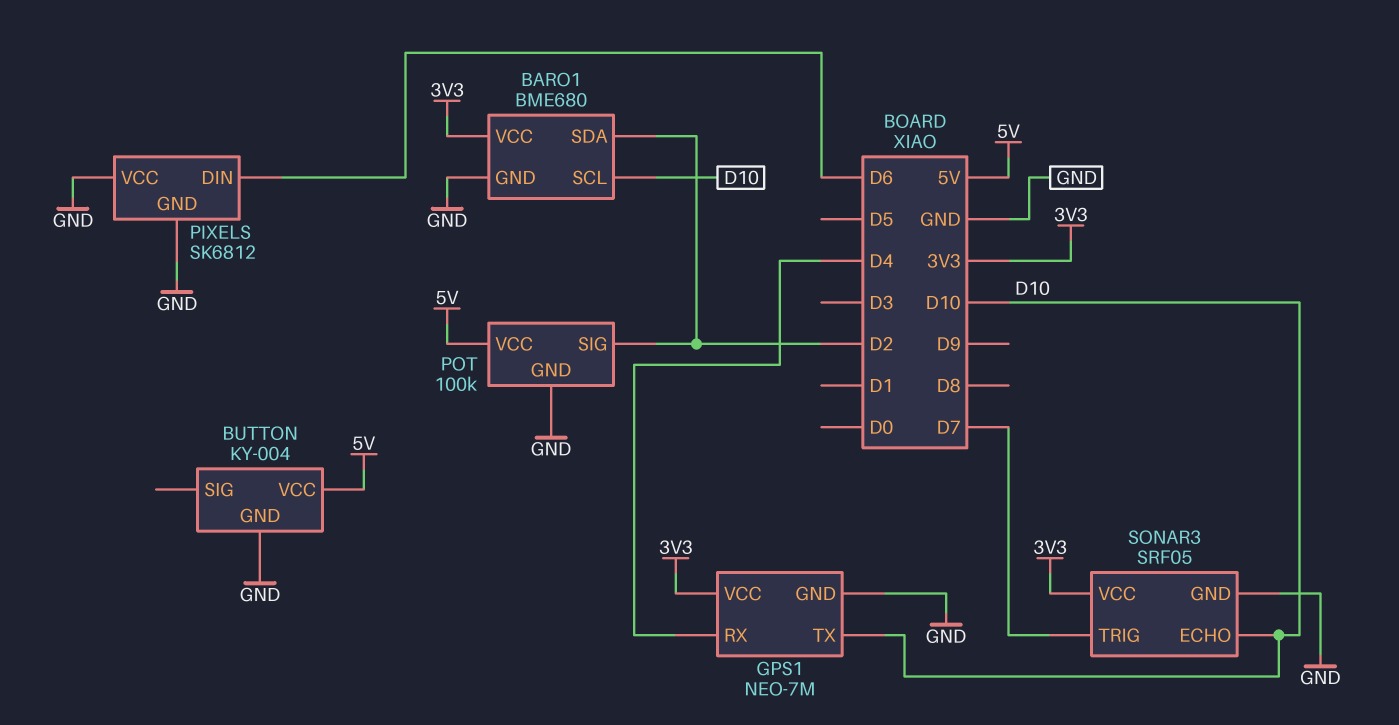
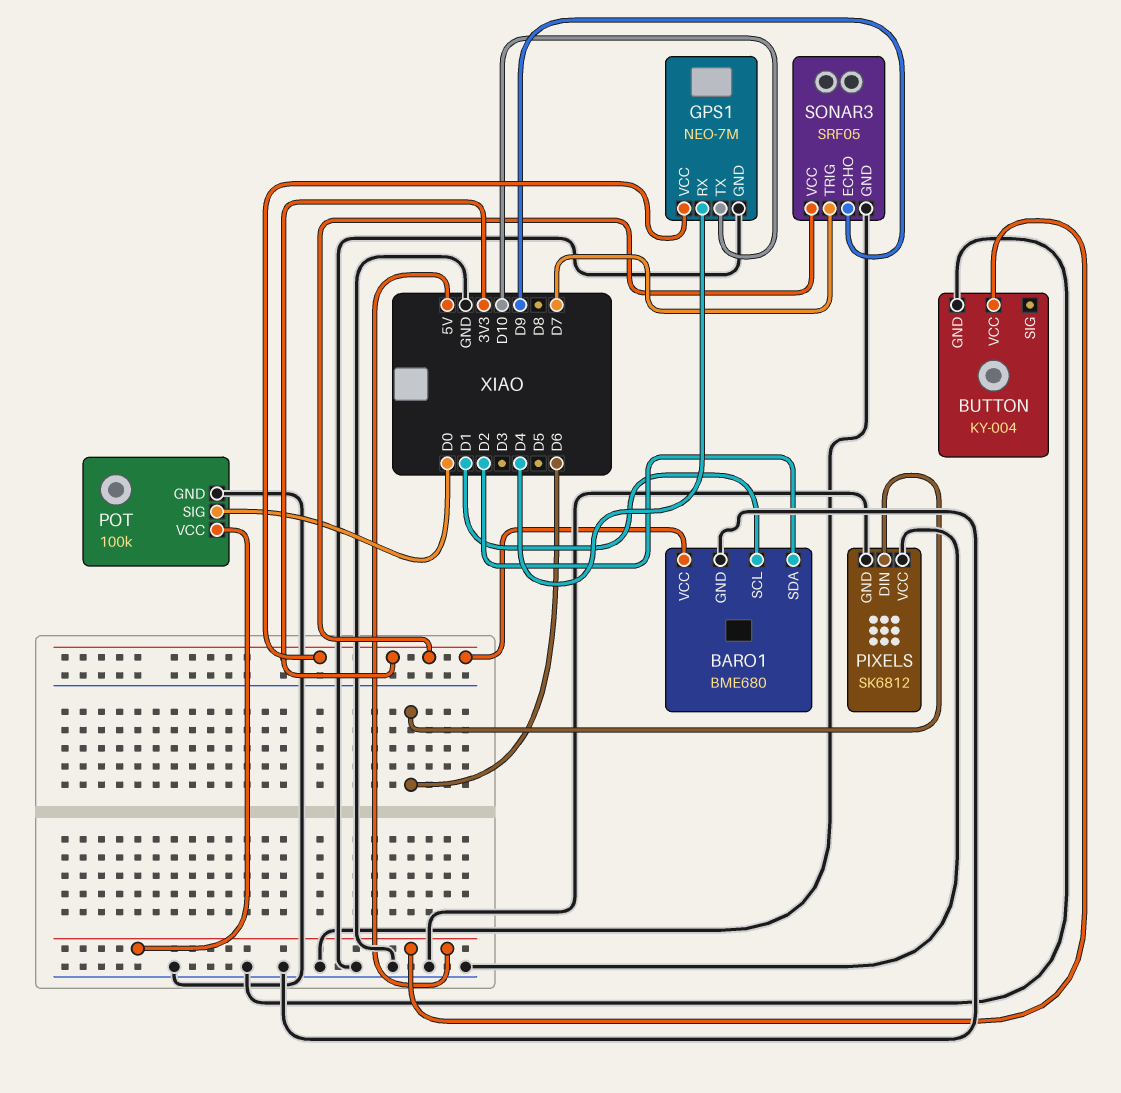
BARO1 pin SCL: D10 -> D1
POT pin SIG: D2 -> D0
SONAR3 pin ECHO: D10 -> D9

